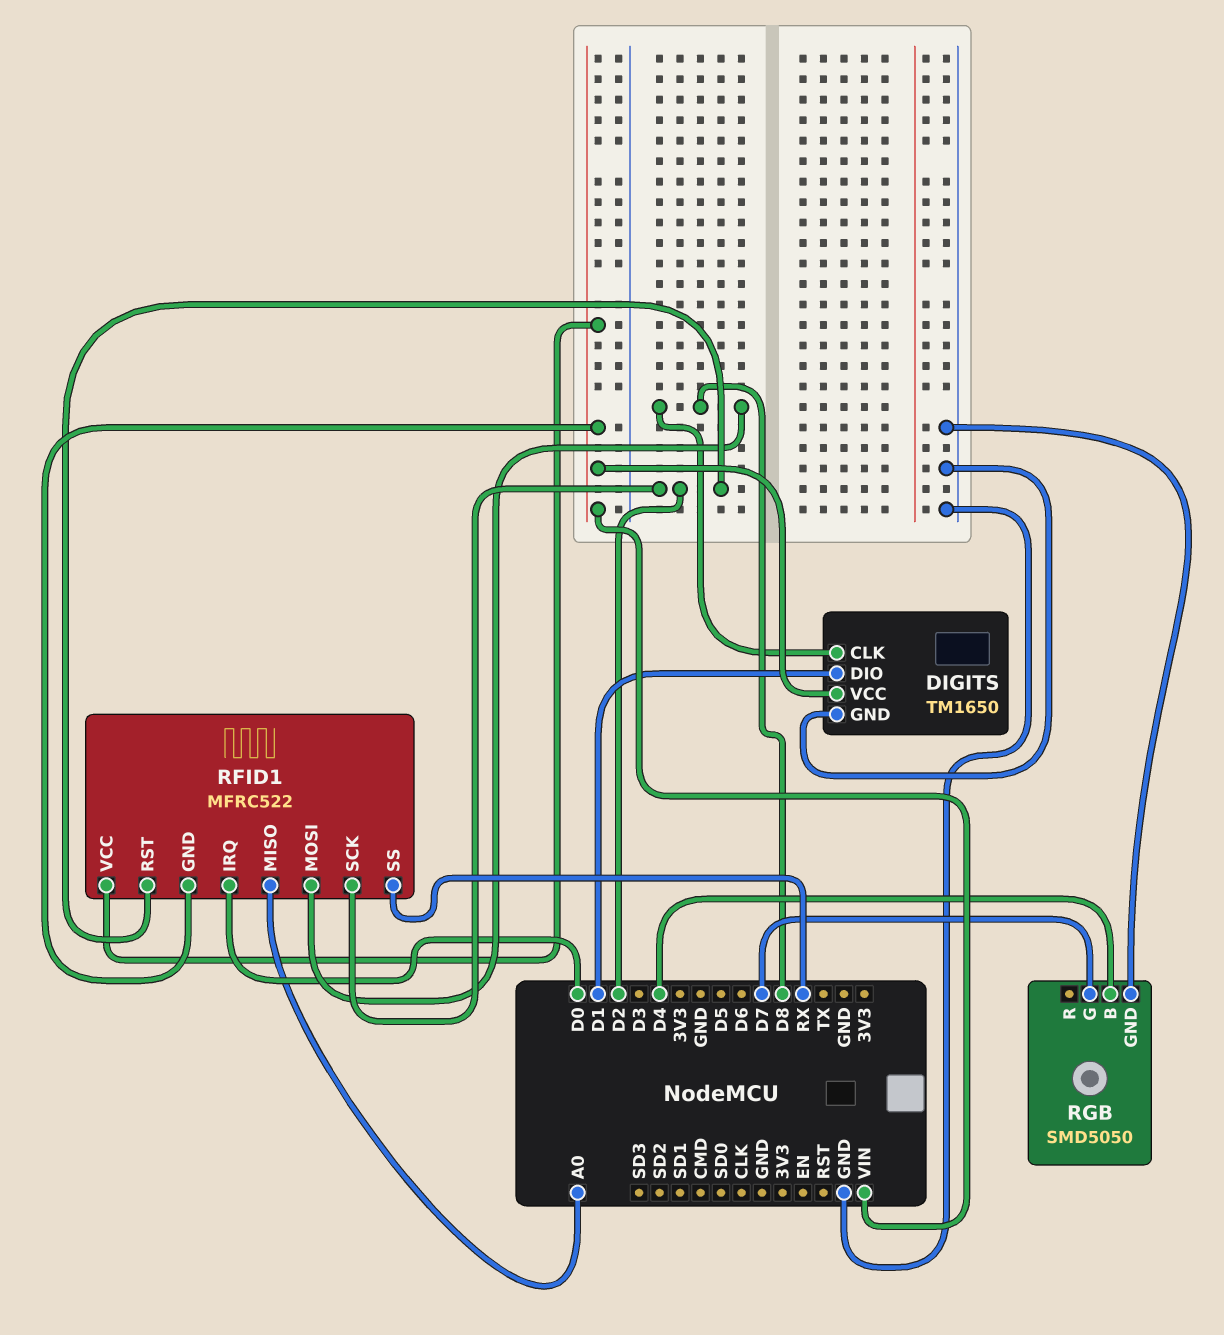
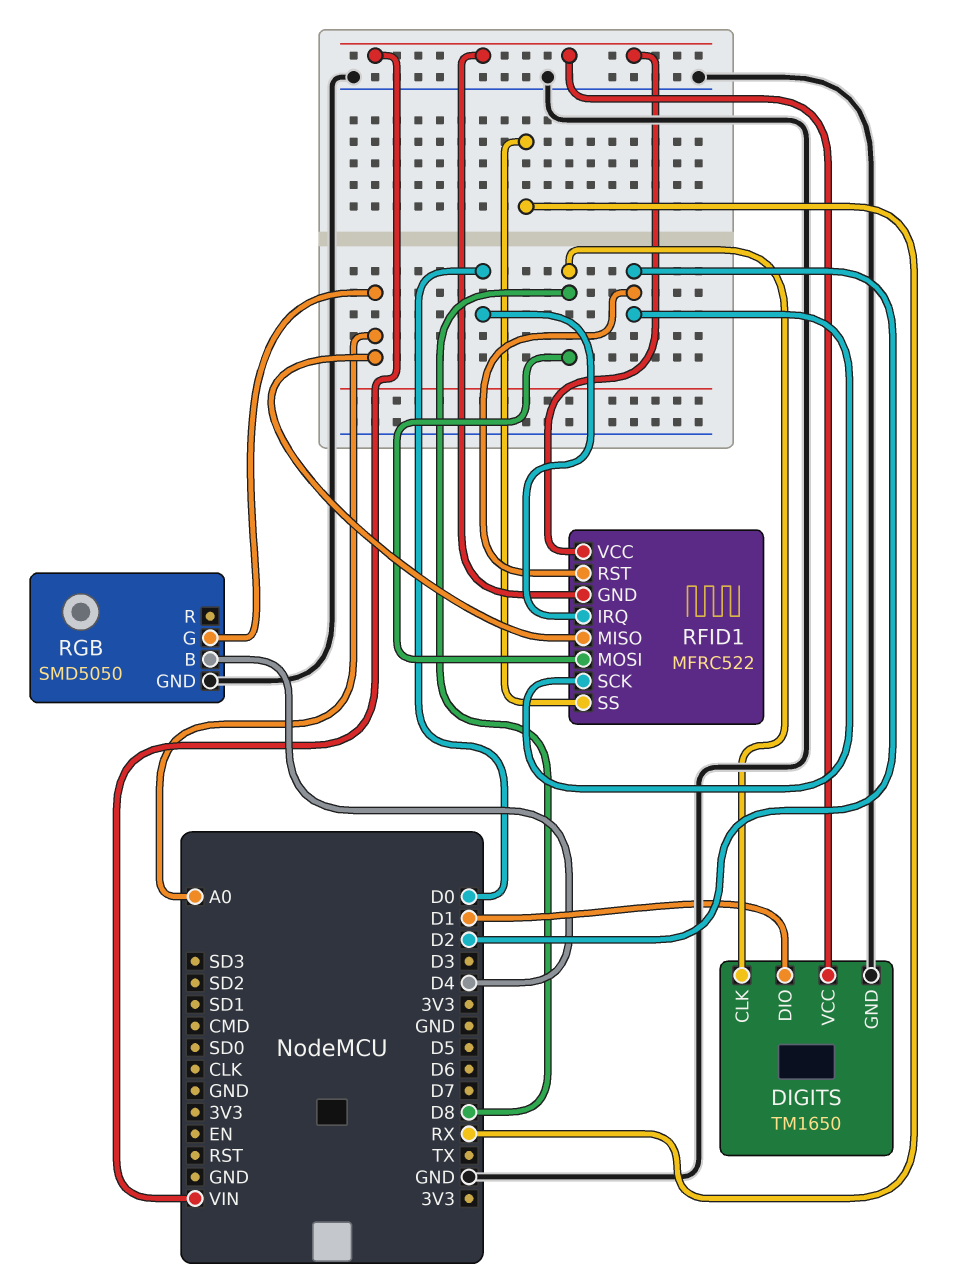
RGB pin G: D7 -> A0

